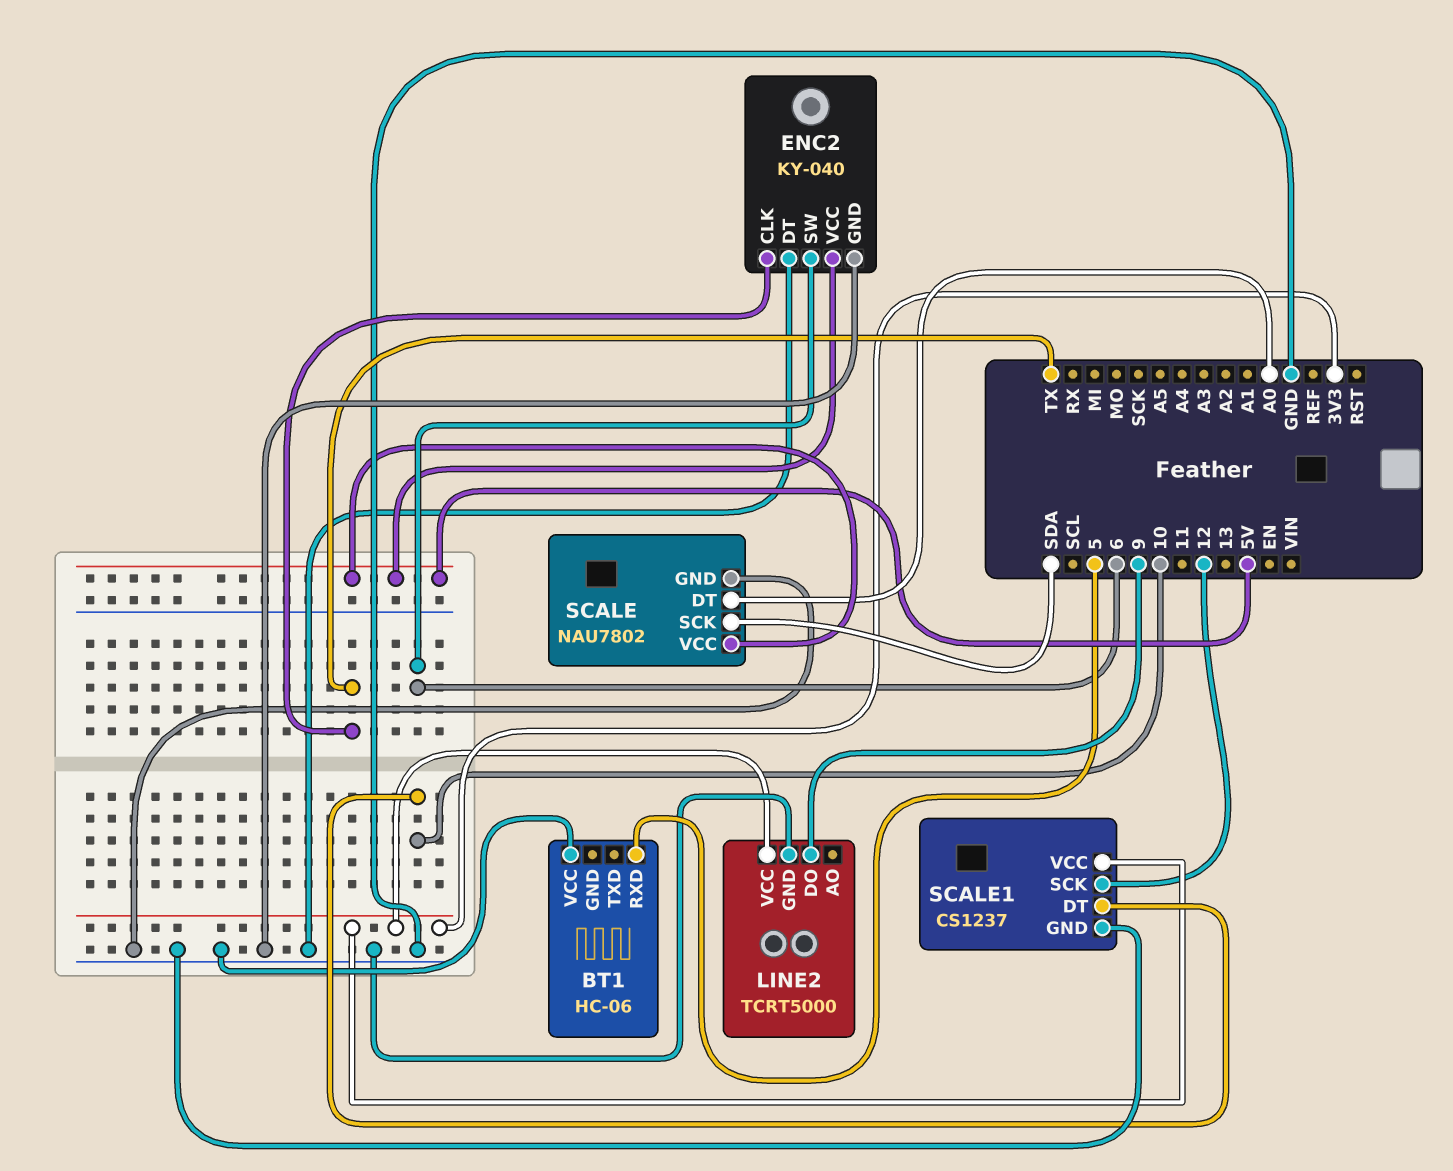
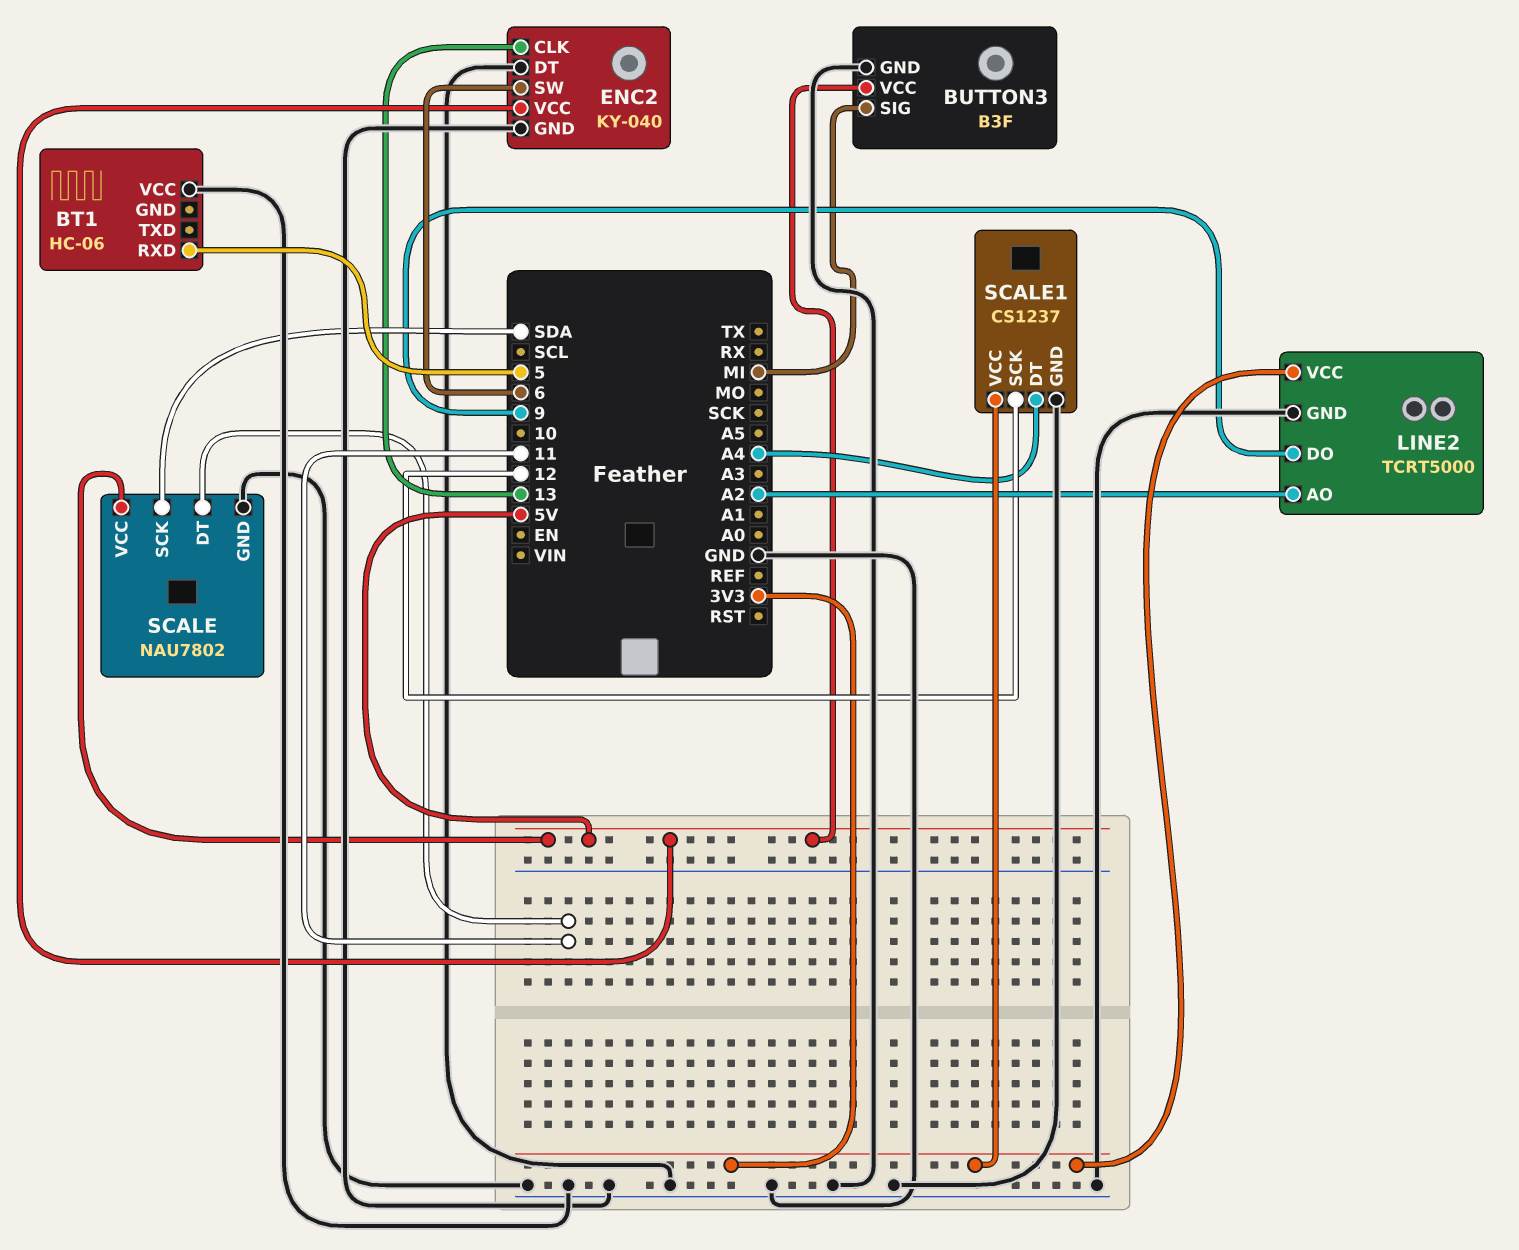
BUTTON3: none -> B3F
BUTTON3 pin GND: none -> GND
BUTTON3 pin SIG: none -> MI
BUTTON3 pin VCC: none -> 5V
ENC2 pin CLK: TX -> 13
LINE2 pin AO: none -> A2
SCALE pin DT: A0 -> 11
SCALE1 pin DT: 10 -> A4

